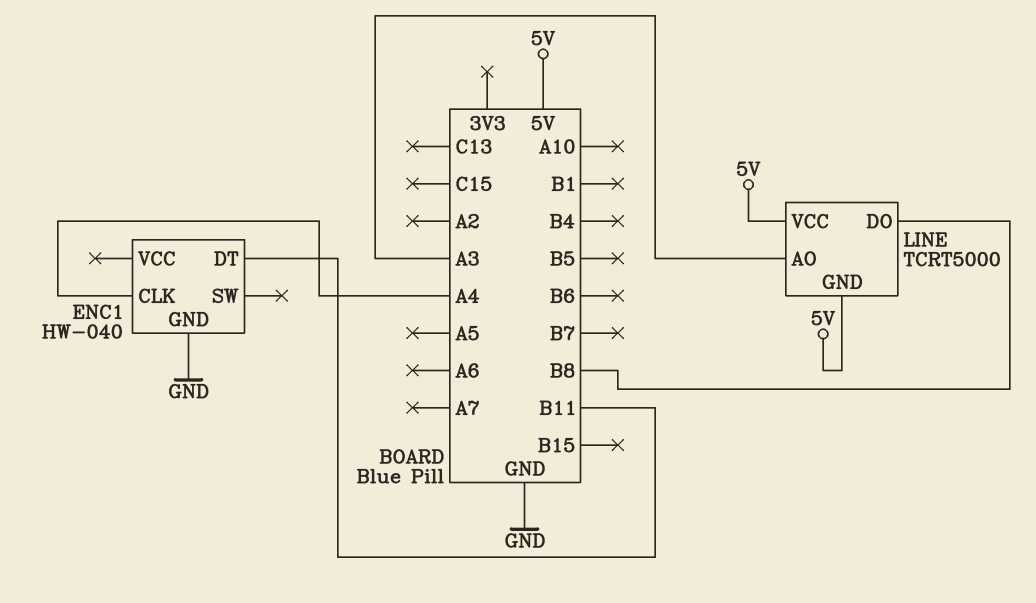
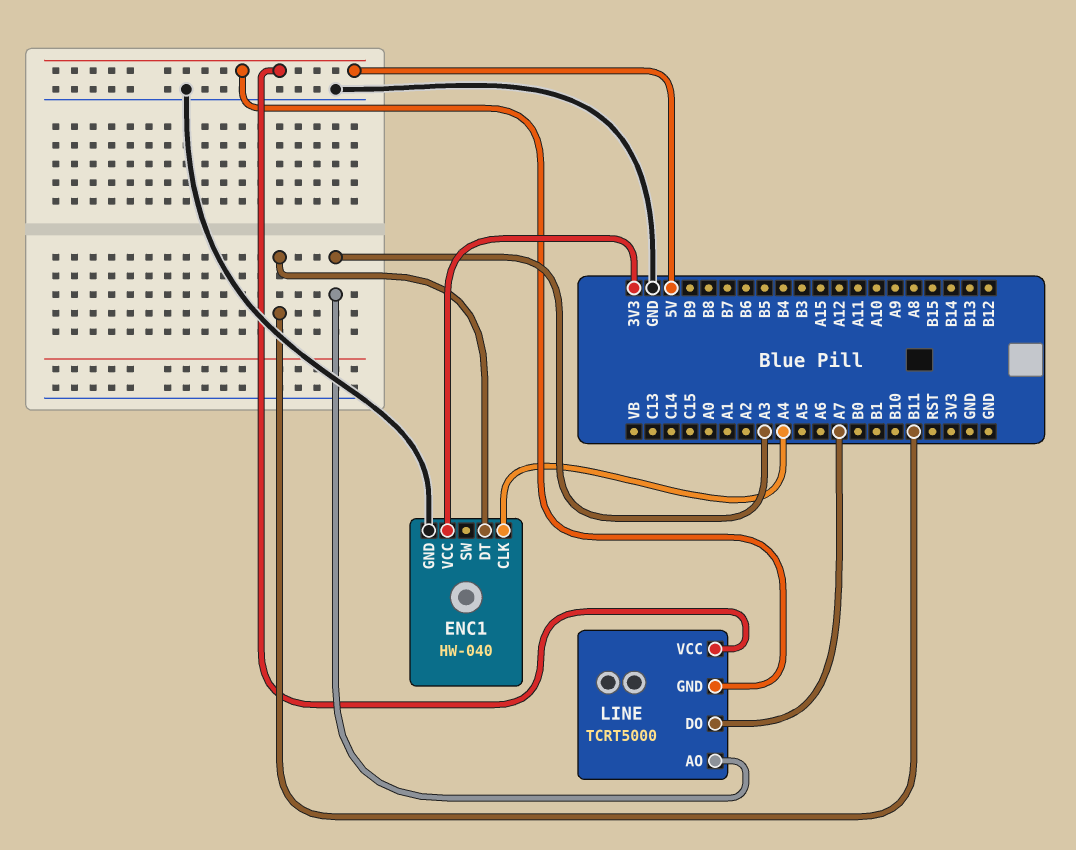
ENC1 pin VCC: none -> 3V3
LINE pin DO: B8 -> A7

